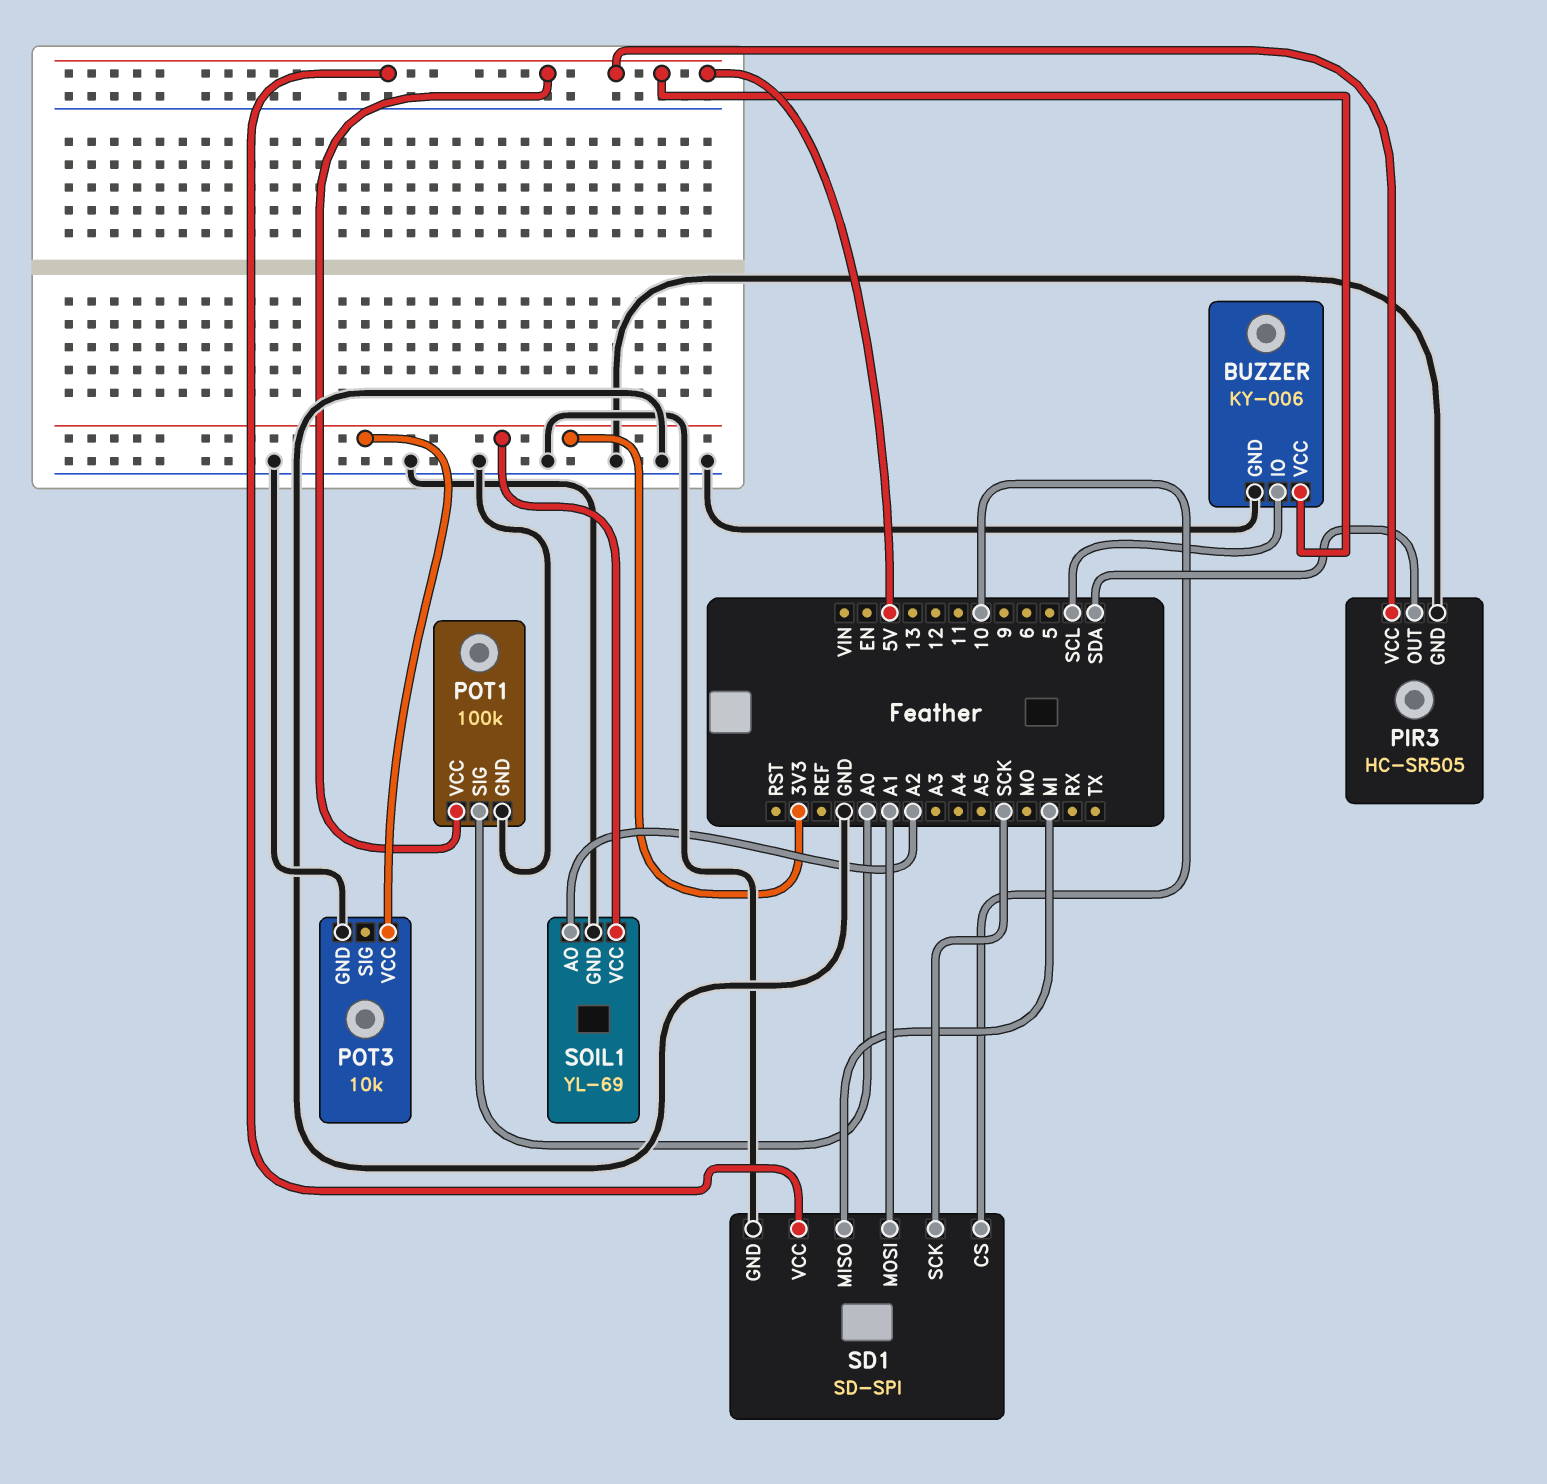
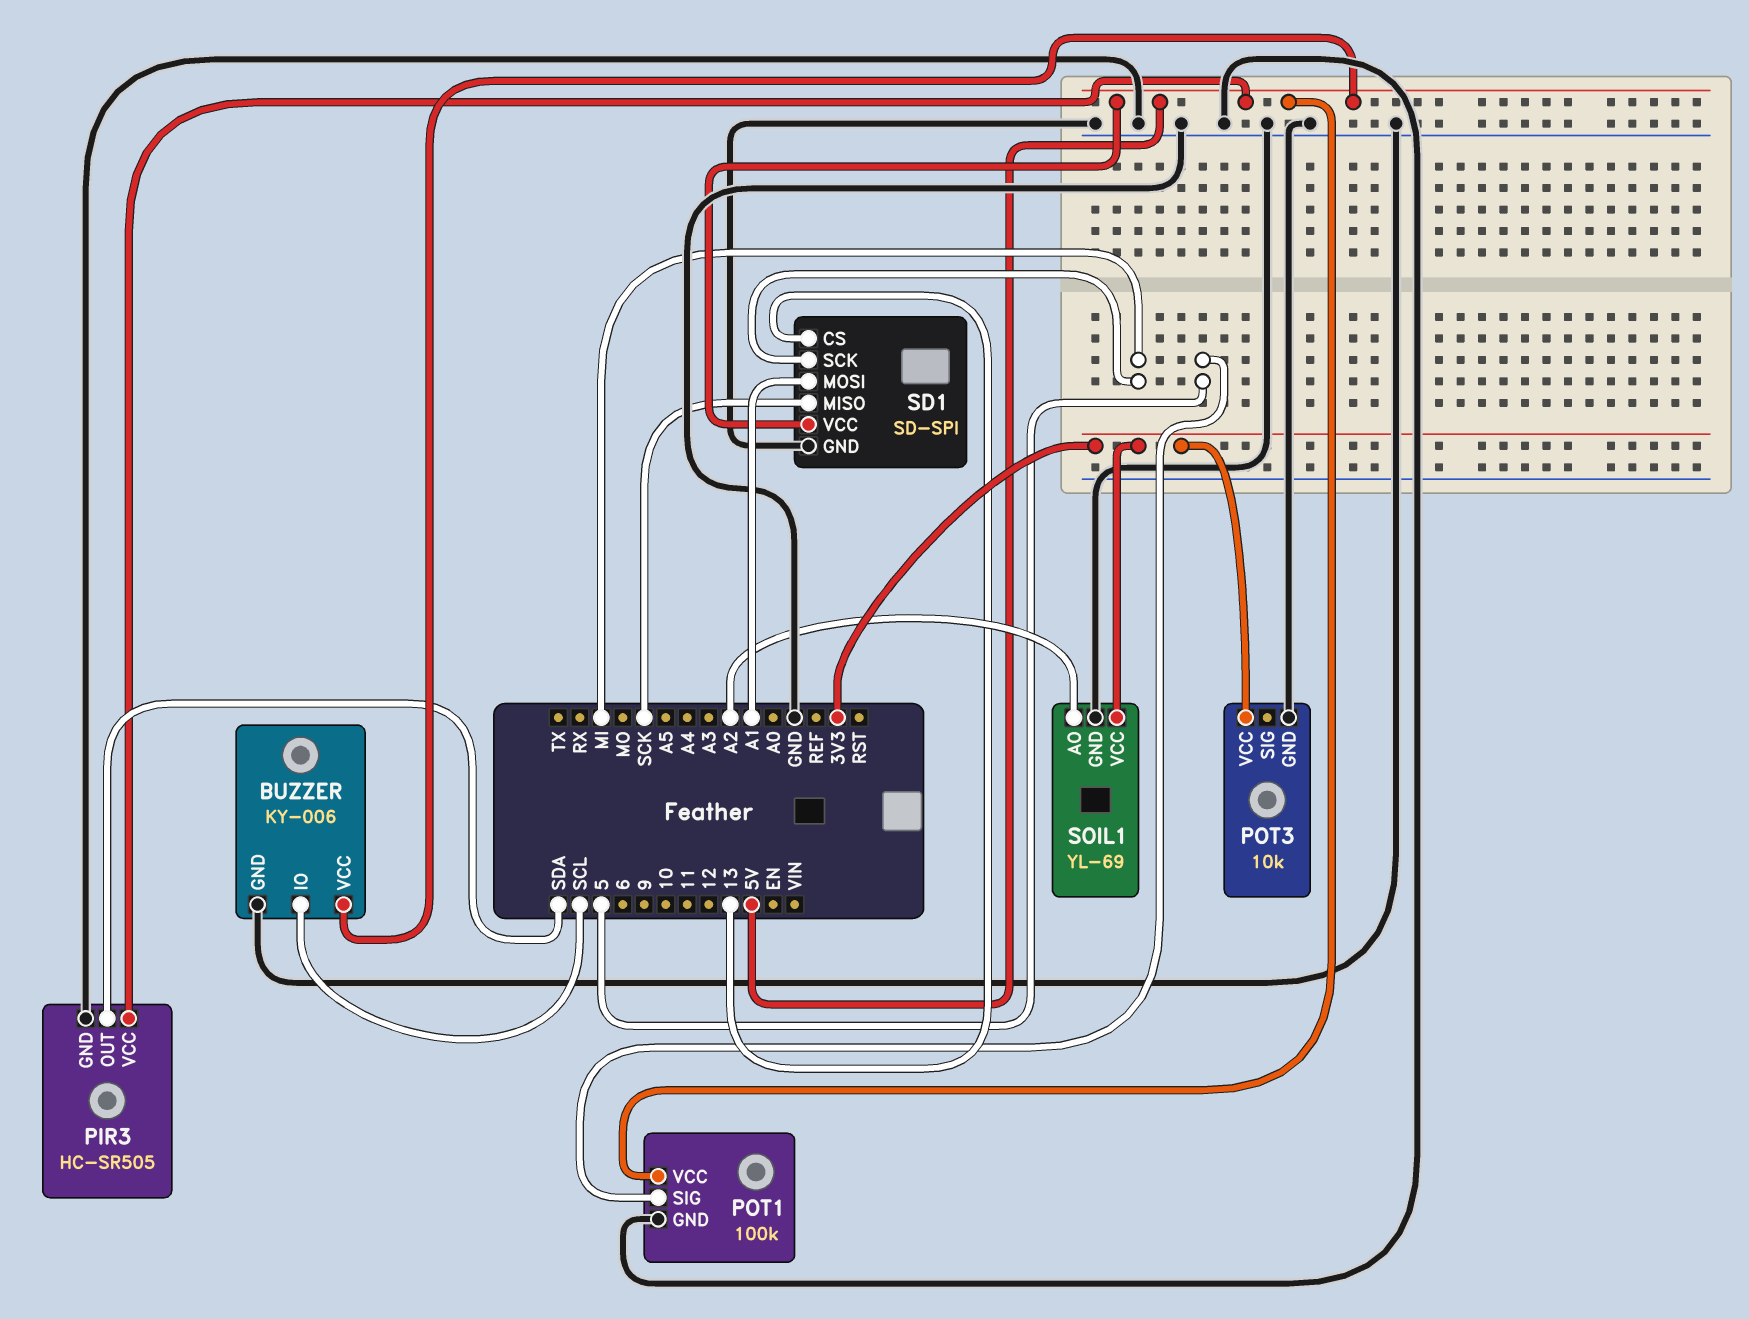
POT1 pin SIG: A0 -> 5
SD1 pin CS: 10 -> 13
SD1 pin MISO: MI -> SCK
SD1 pin SCK: SCK -> MI

